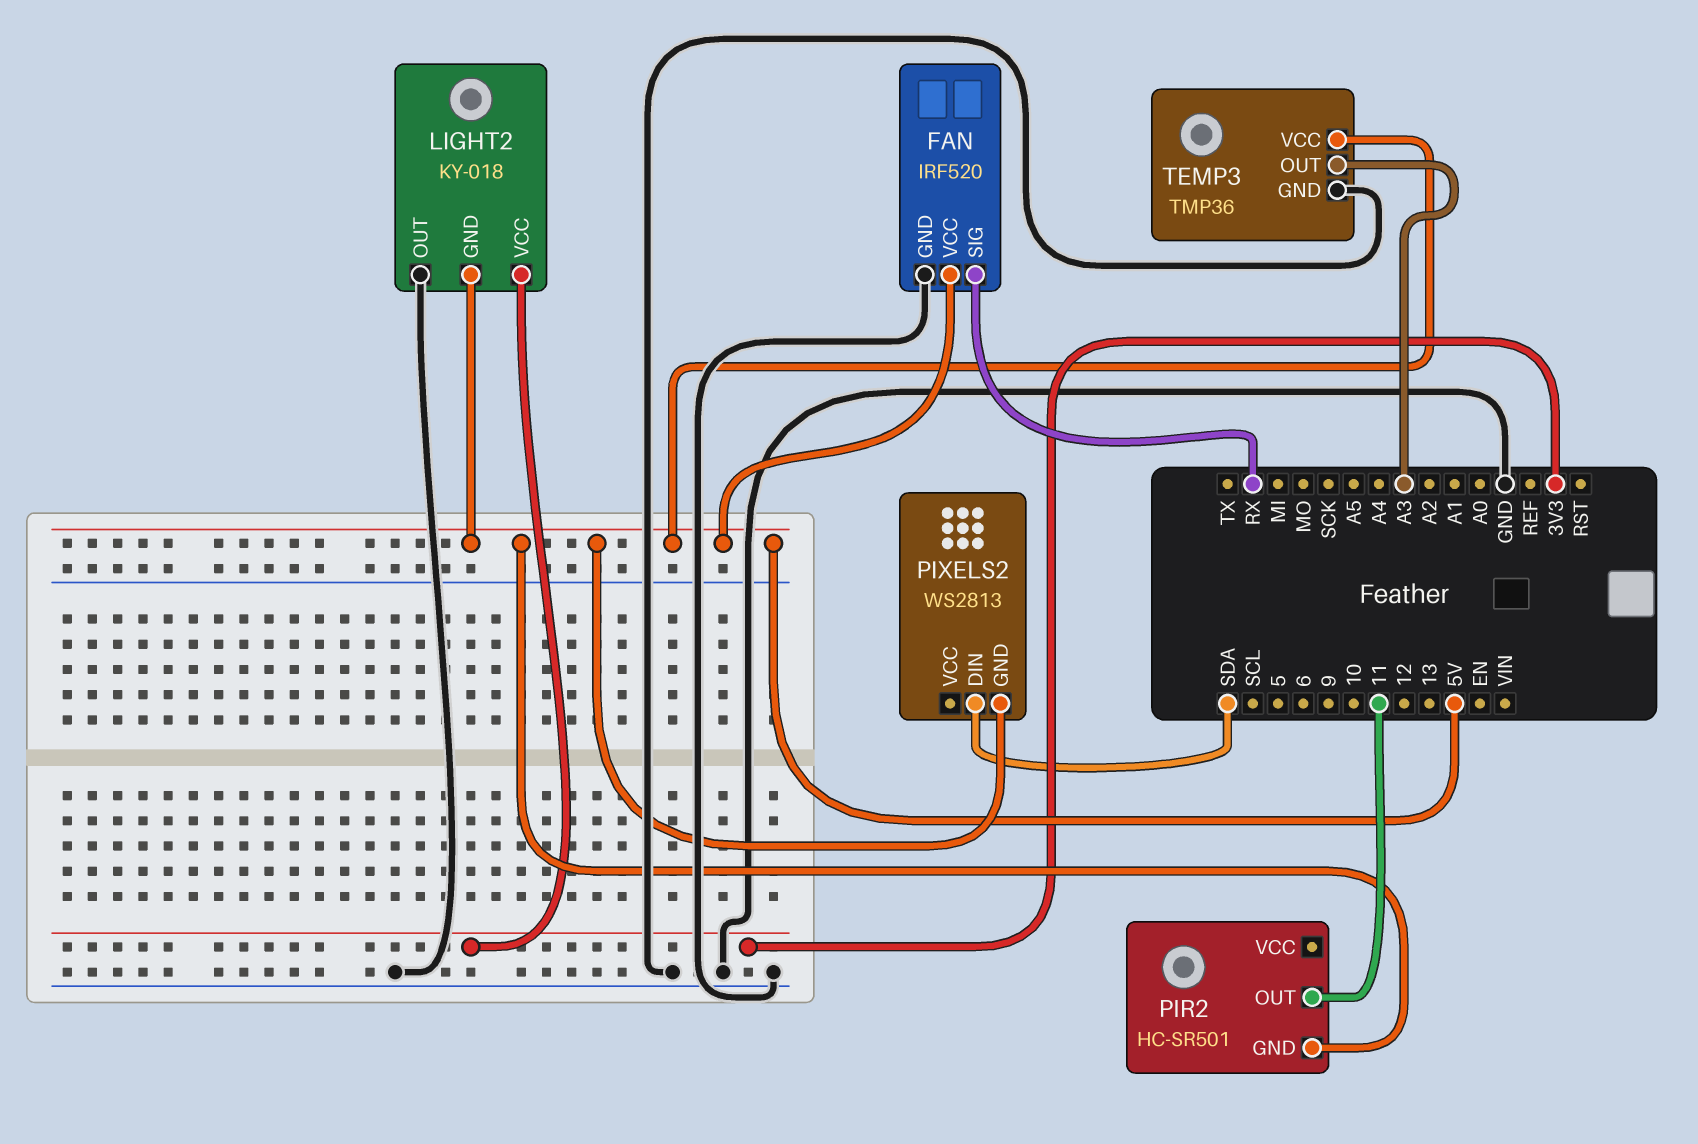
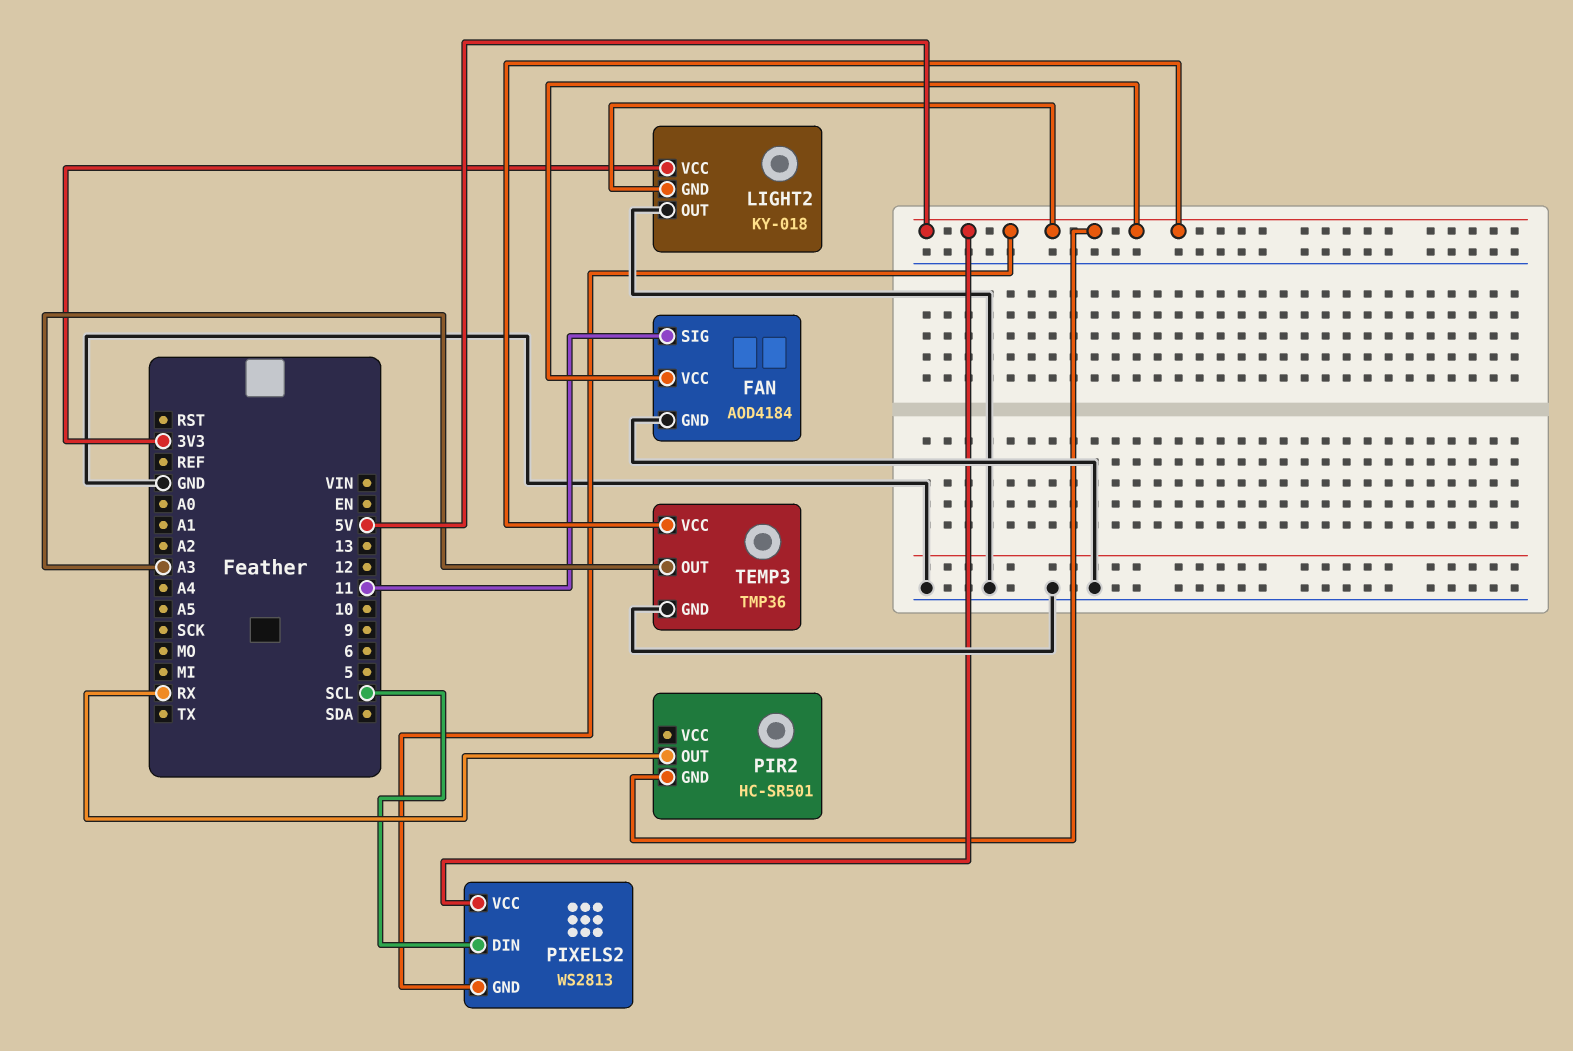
FAN: IRF520 -> AOD4184
FAN pin SIG: RX -> 11
PIR2 pin OUT: 11 -> RX
PIXELS2 pin DIN: SDA -> SCL
PIXELS2 pin VCC: none -> 5V

